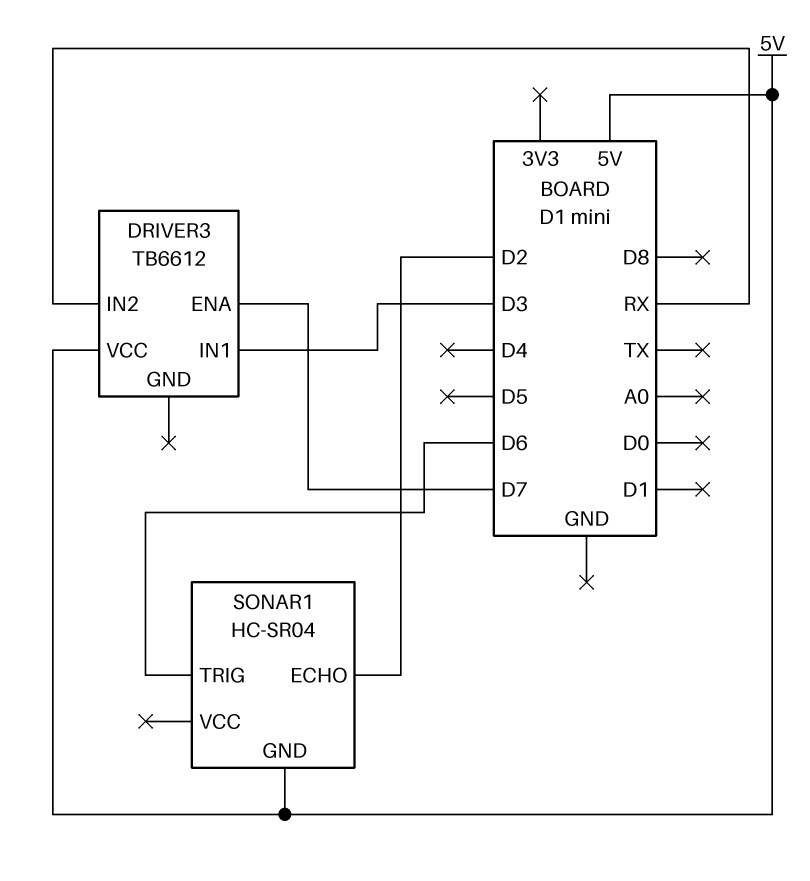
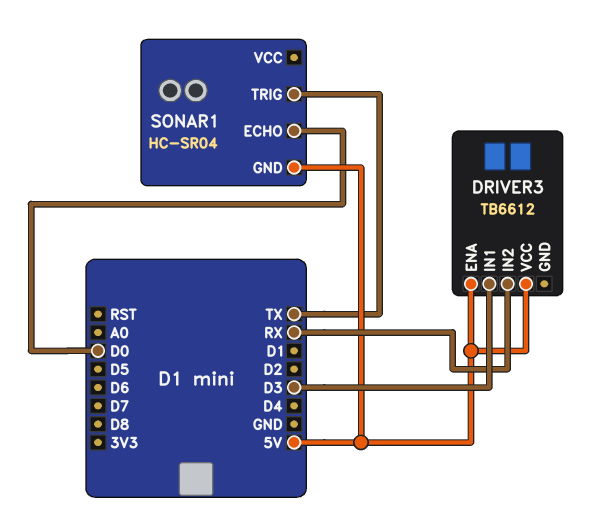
DRIVER3 pin ENA: D7 -> 5V
SONAR1 pin ECHO: D2 -> D0
SONAR1 pin TRIG: D6 -> TX

